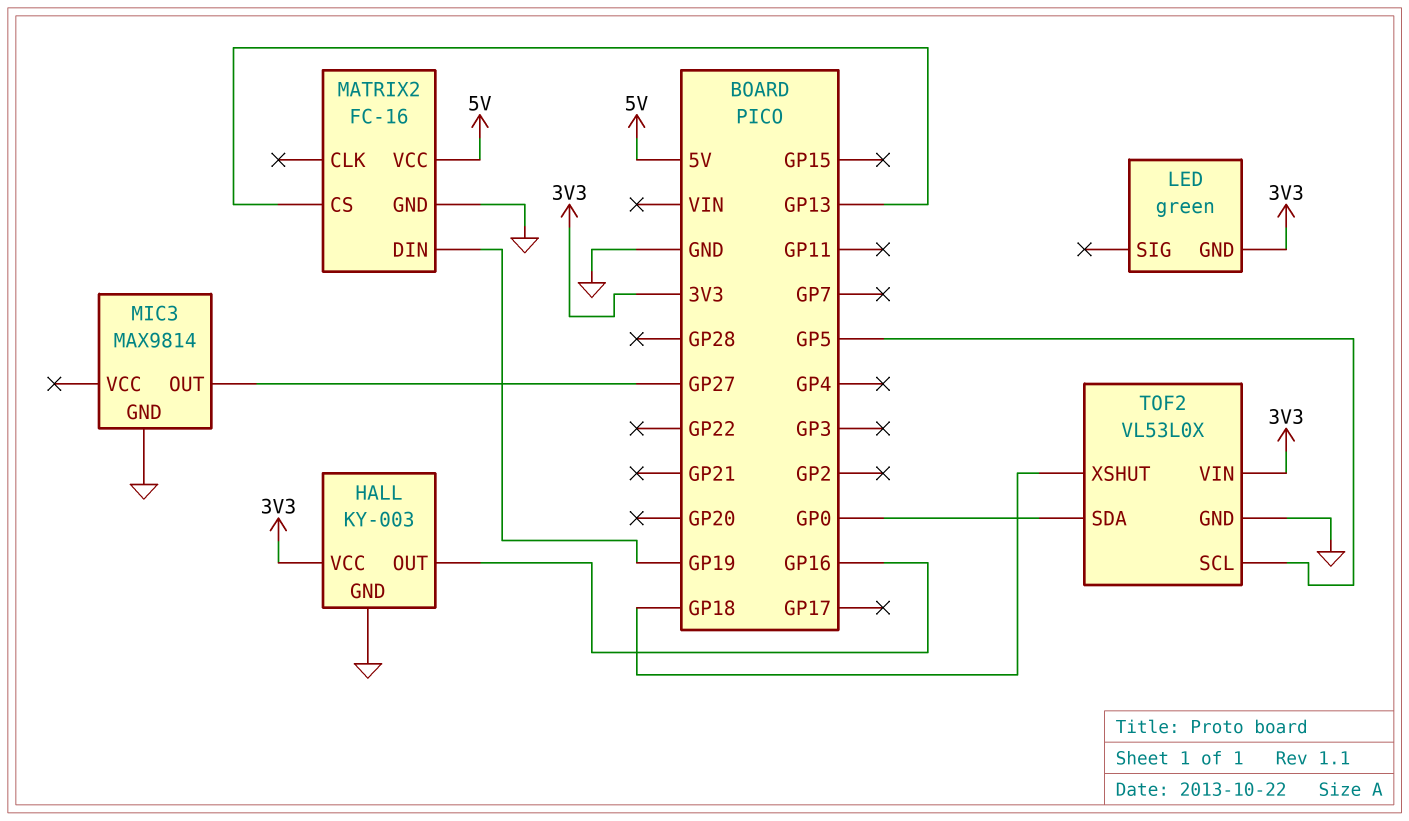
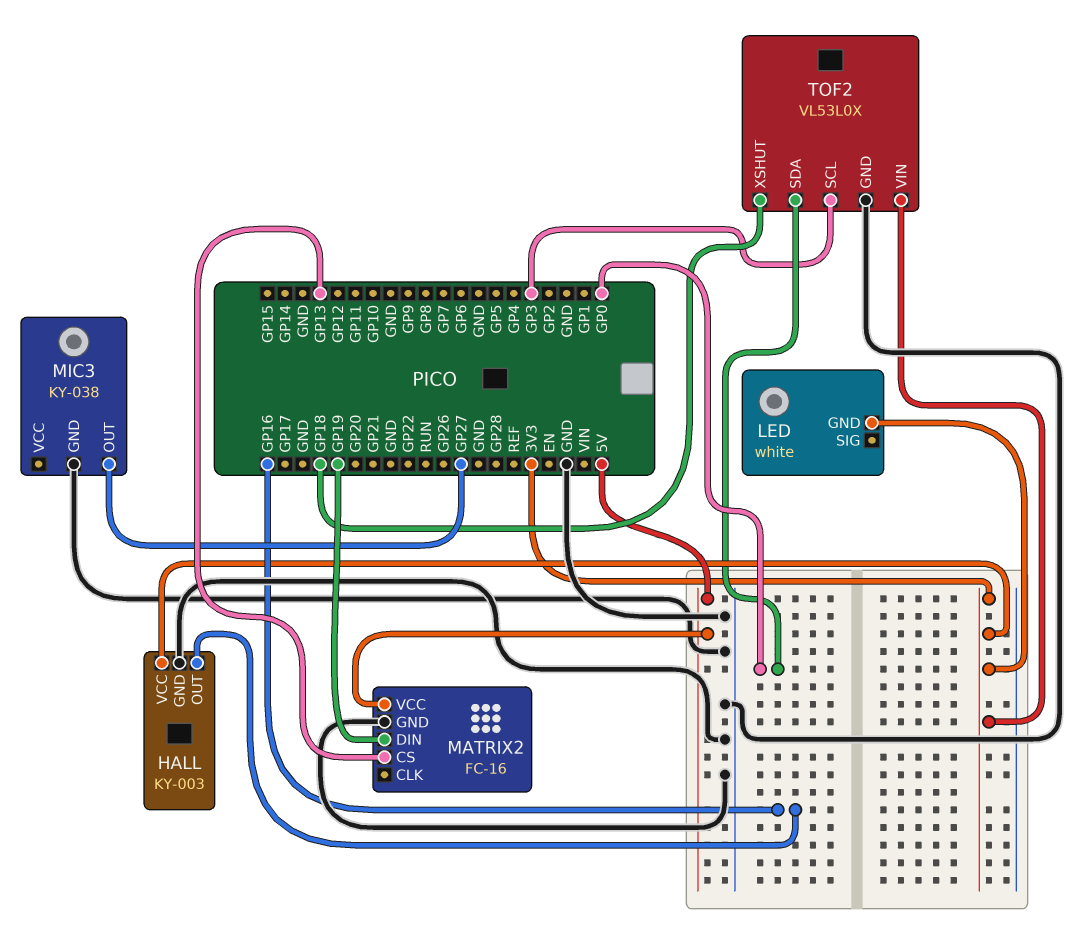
LED: green -> white
MIC3: MAX9814 -> KY-038
TOF2 pin SCL: GP5 -> GP3

